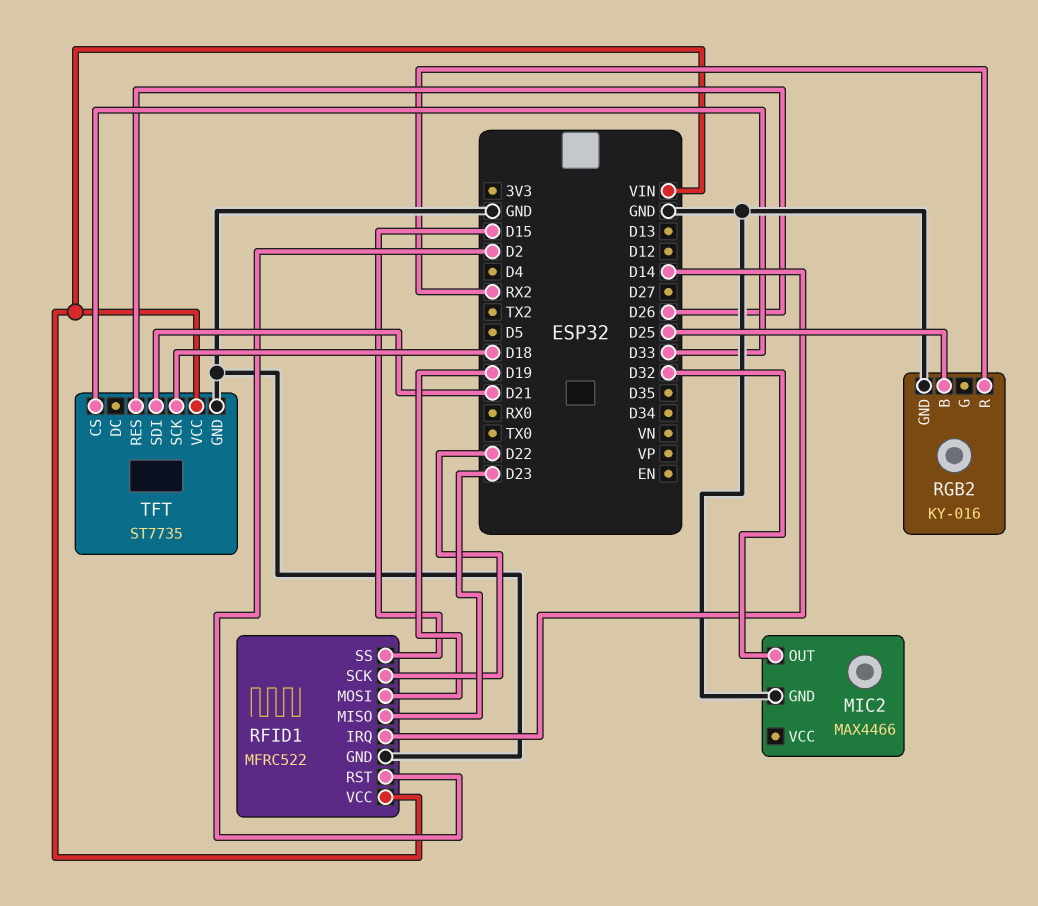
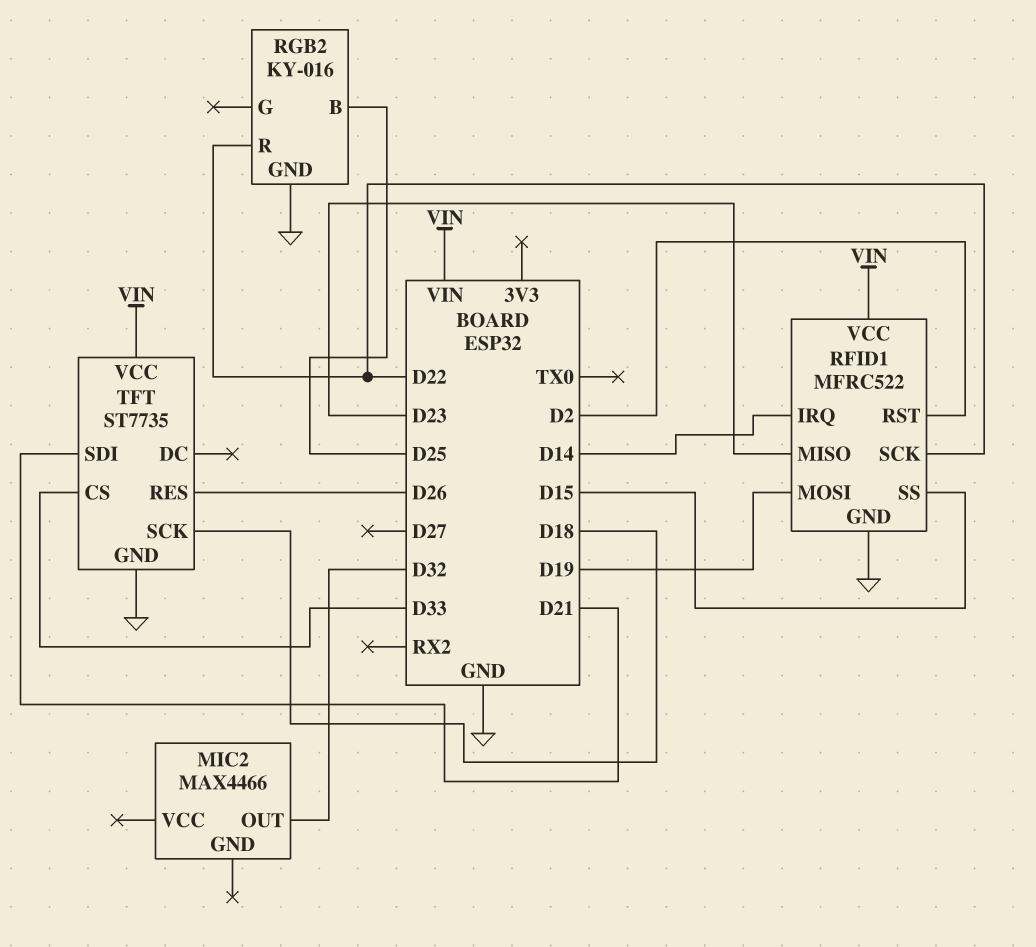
MIC2 pin GND: GND -> none
RGB2 pin R: RX2 -> D22

